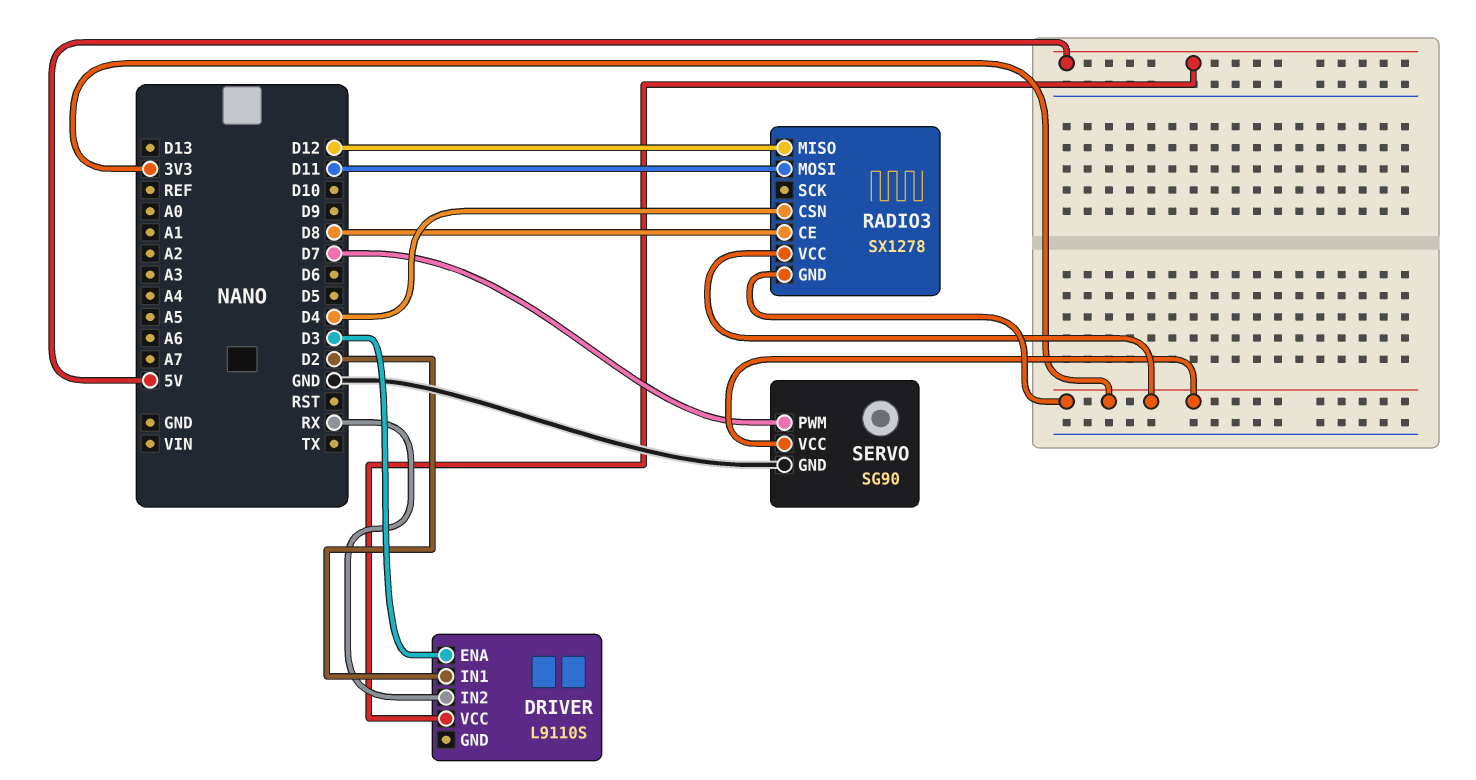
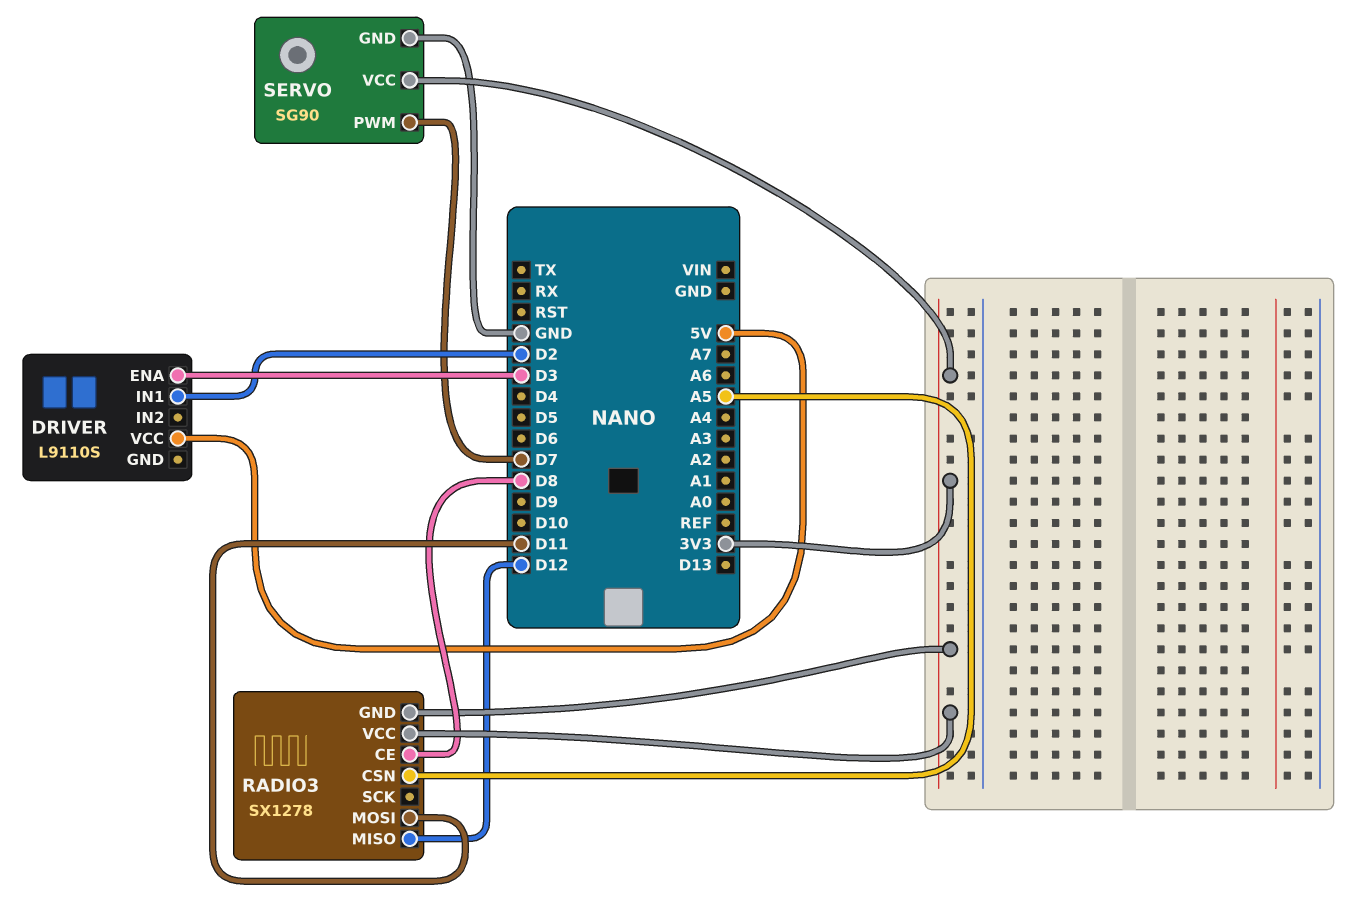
DRIVER pin IN2: RX -> none
RADIO3 pin CSN: D4 -> A5

